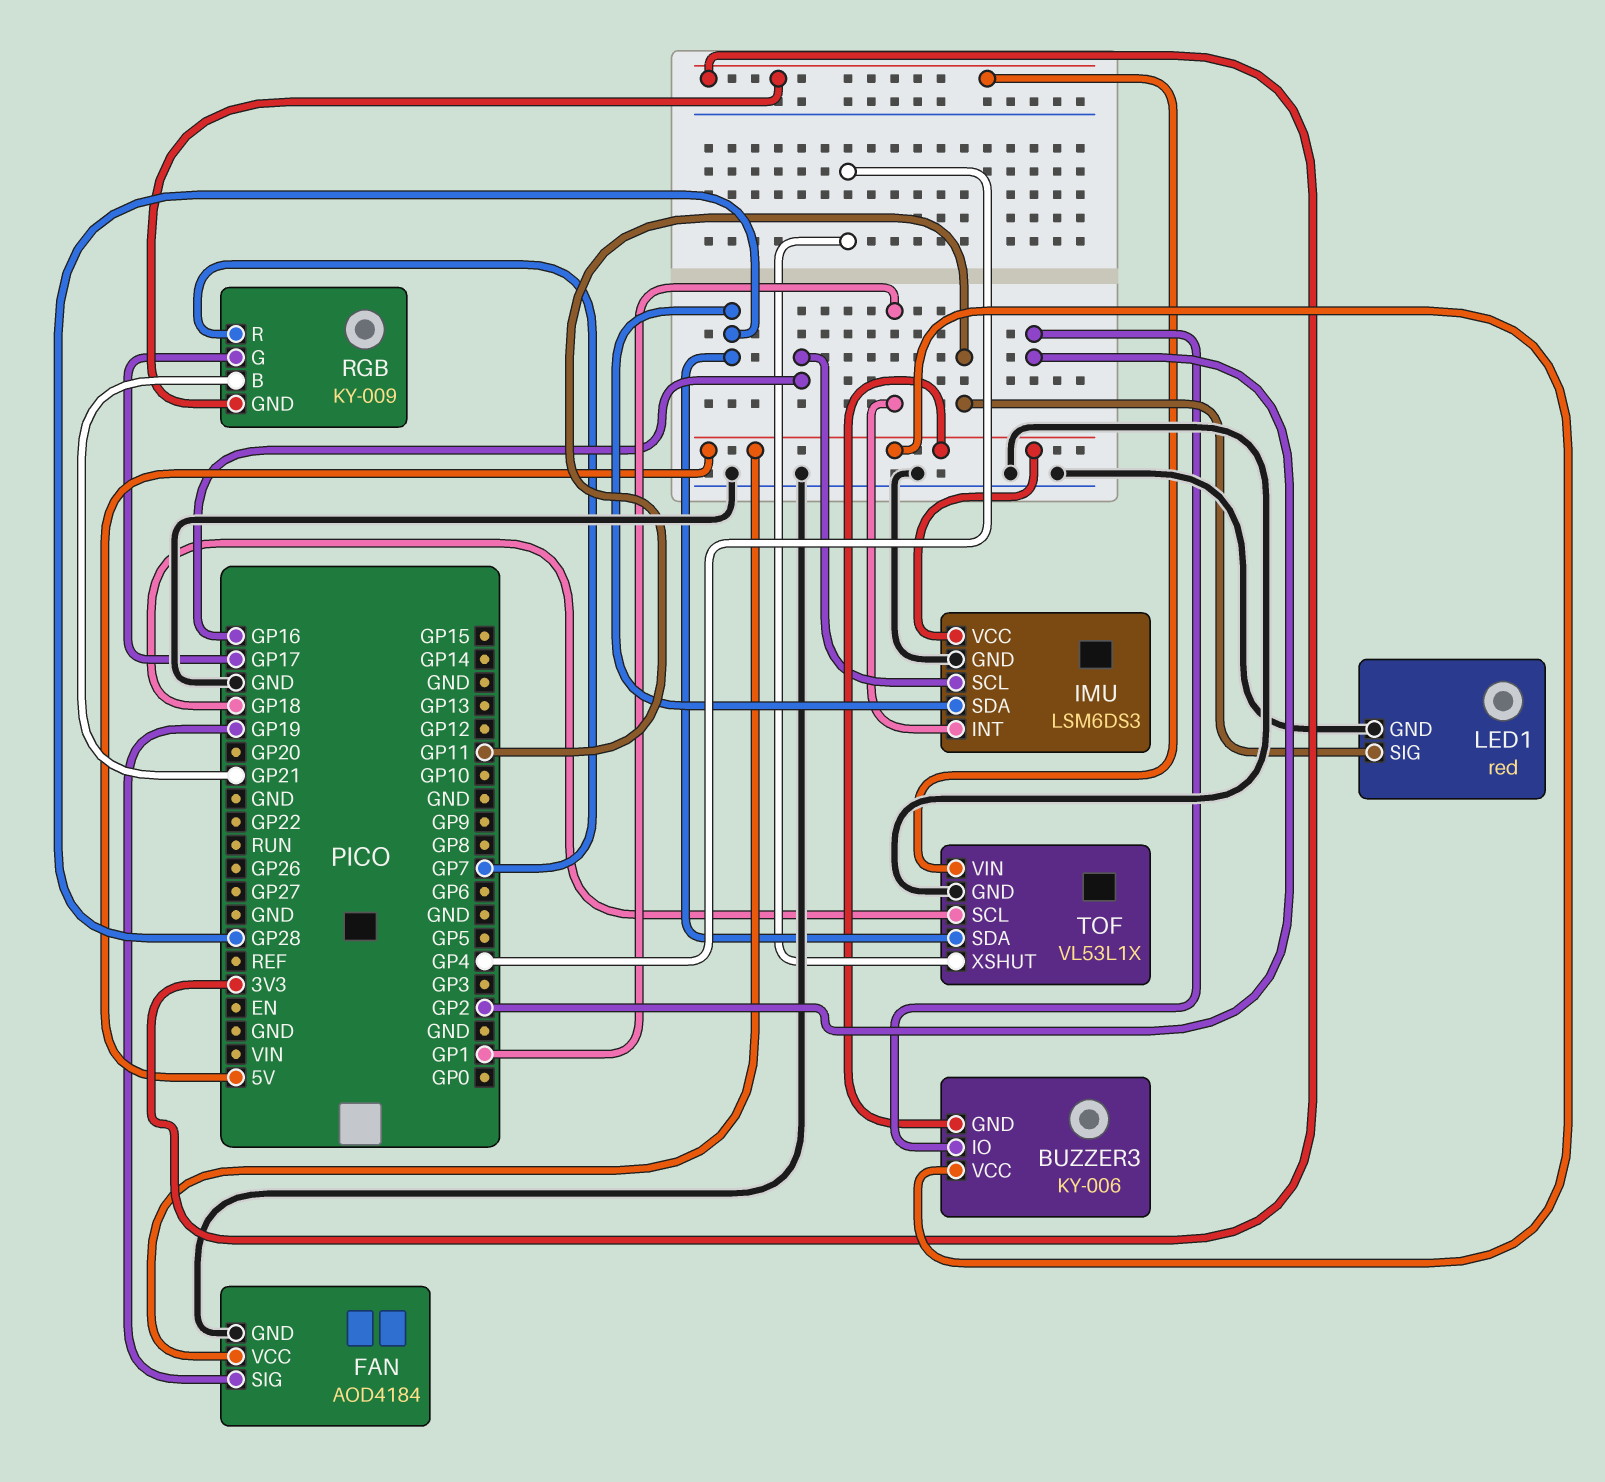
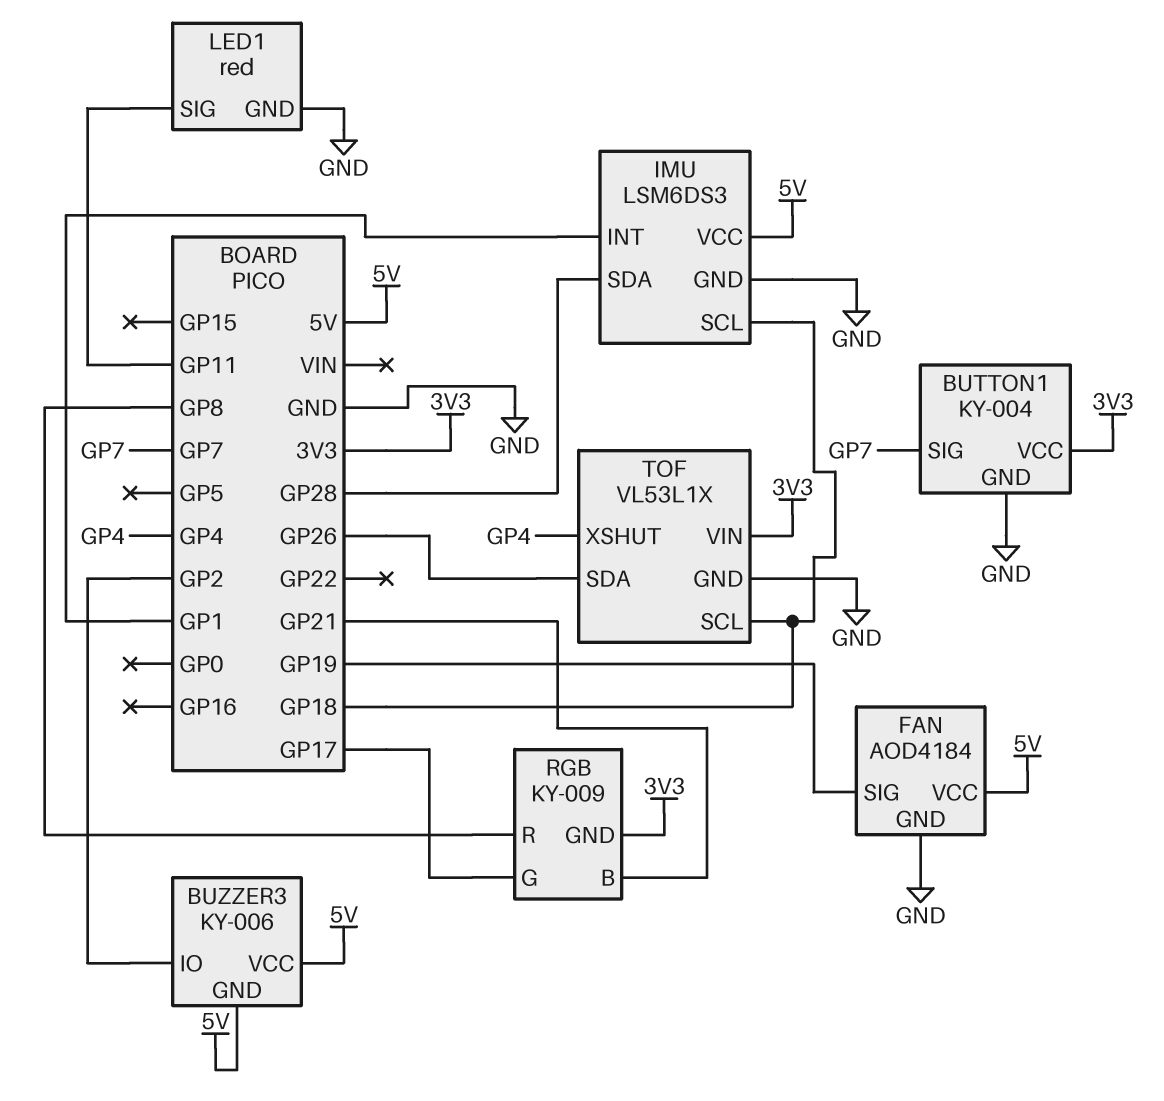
BUTTON1: none -> KY-004
BUTTON1 pin GND: none -> GND
BUTTON1 pin SIG: none -> GP7
BUTTON1 pin VCC: none -> 3V3
IMU pin SCL: GP16 -> GP18
RGB pin R: GP7 -> GP8
TOF pin SDA: GP28 -> GP26

